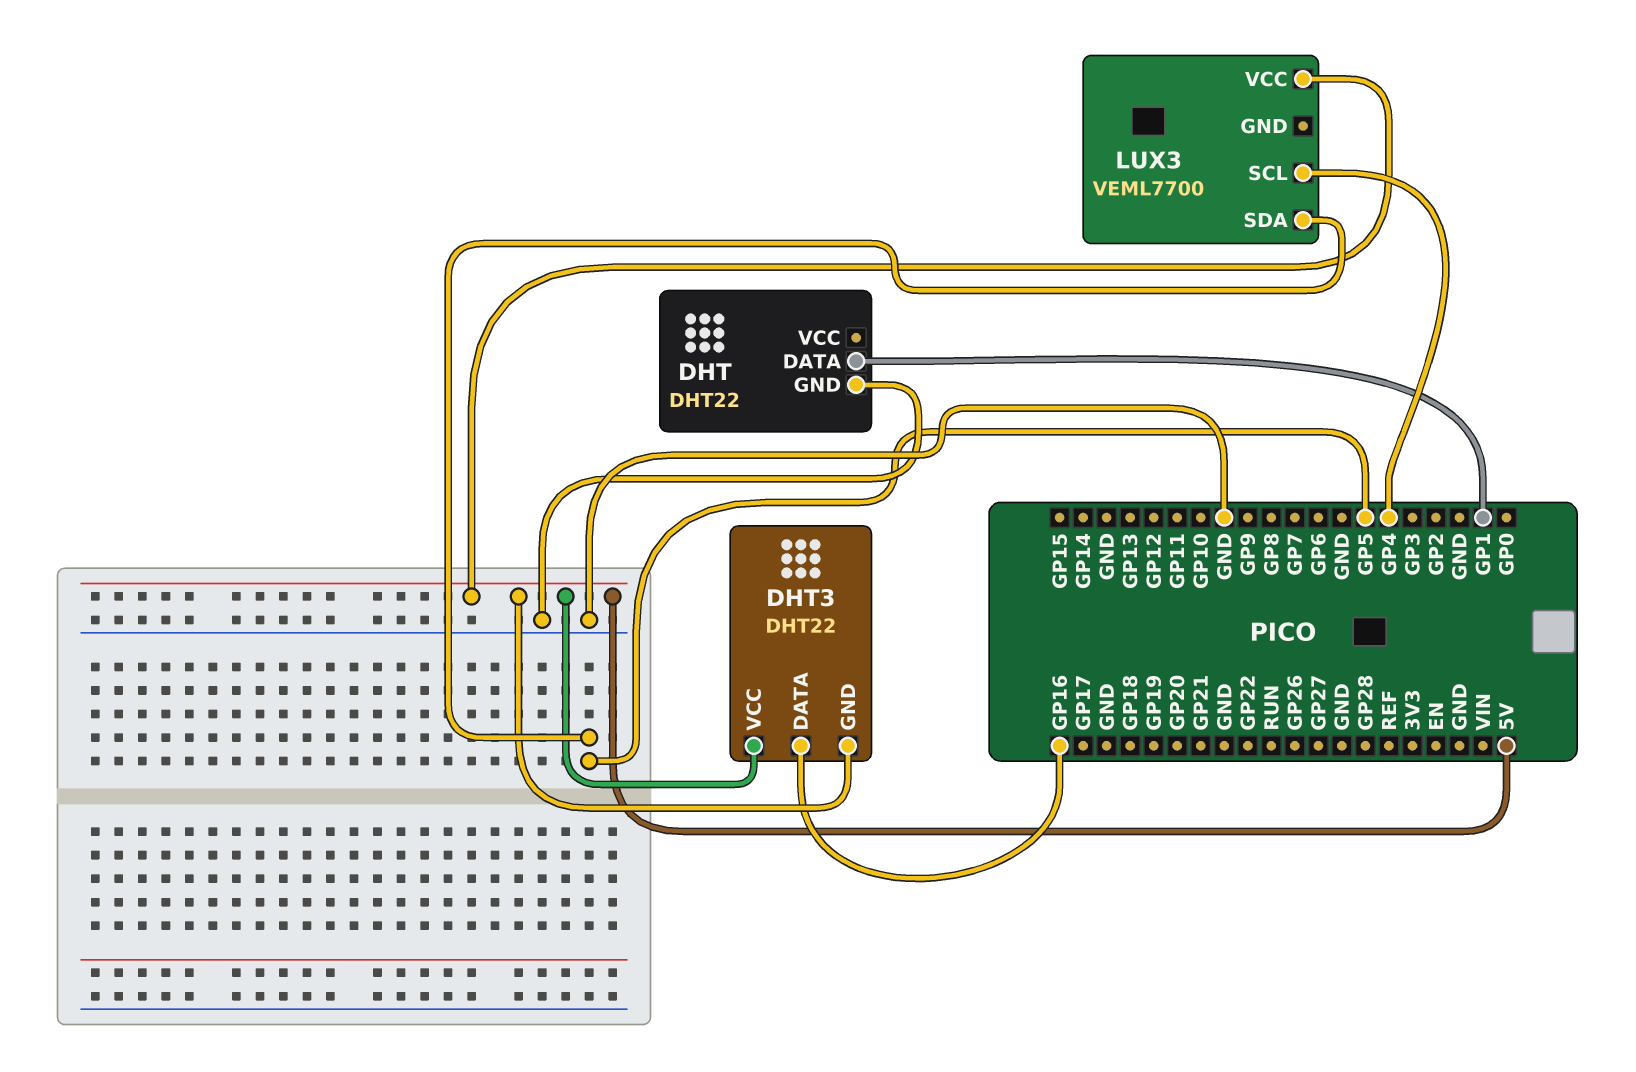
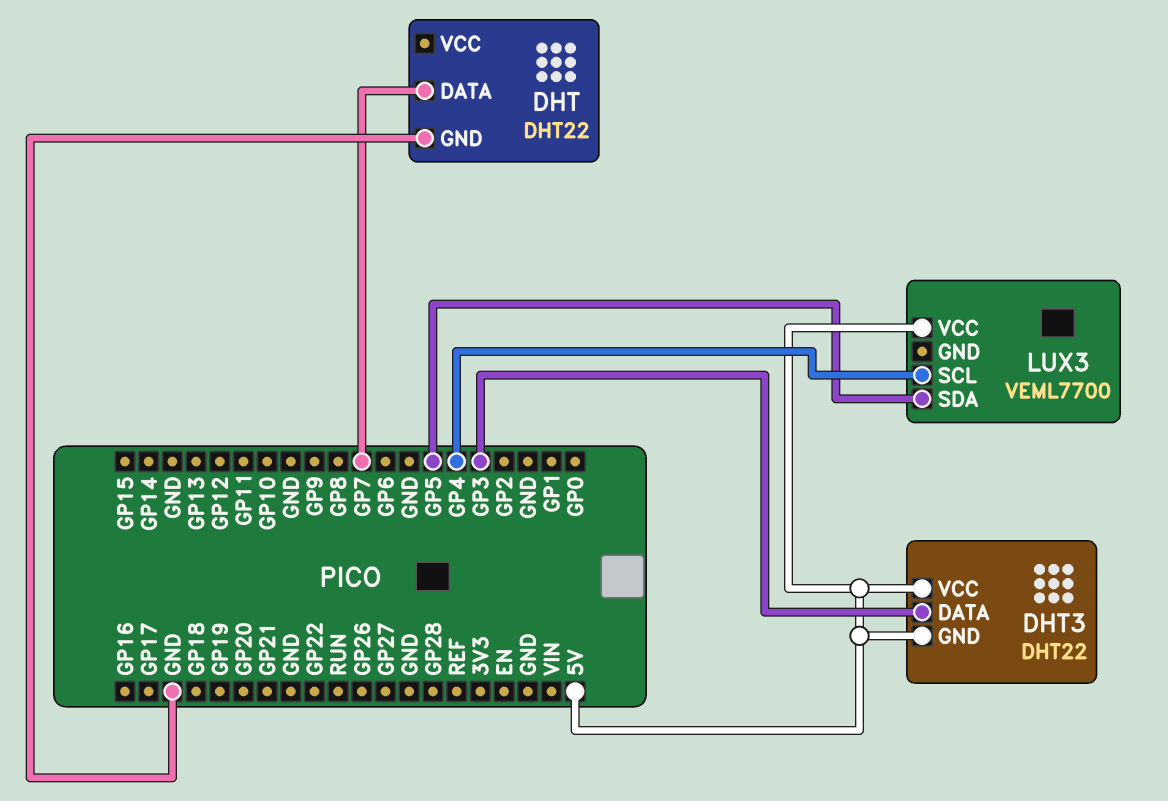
DHT pin DATA: GP1 -> GP7
DHT3 pin DATA: GP16 -> GP3

